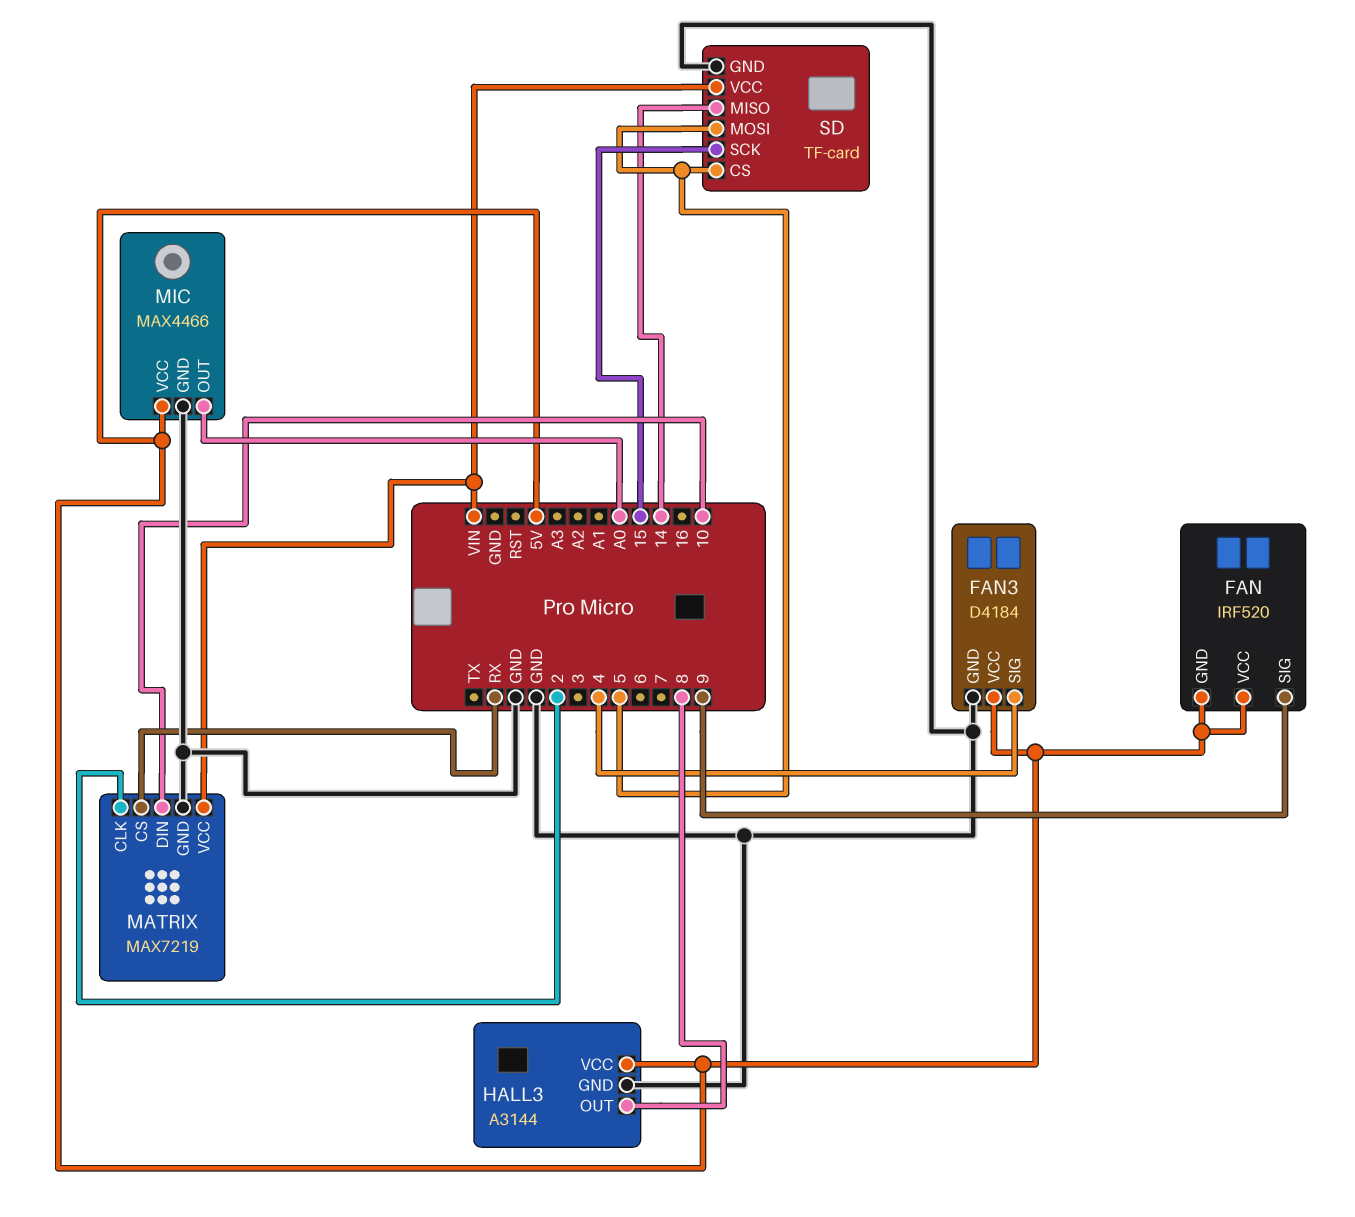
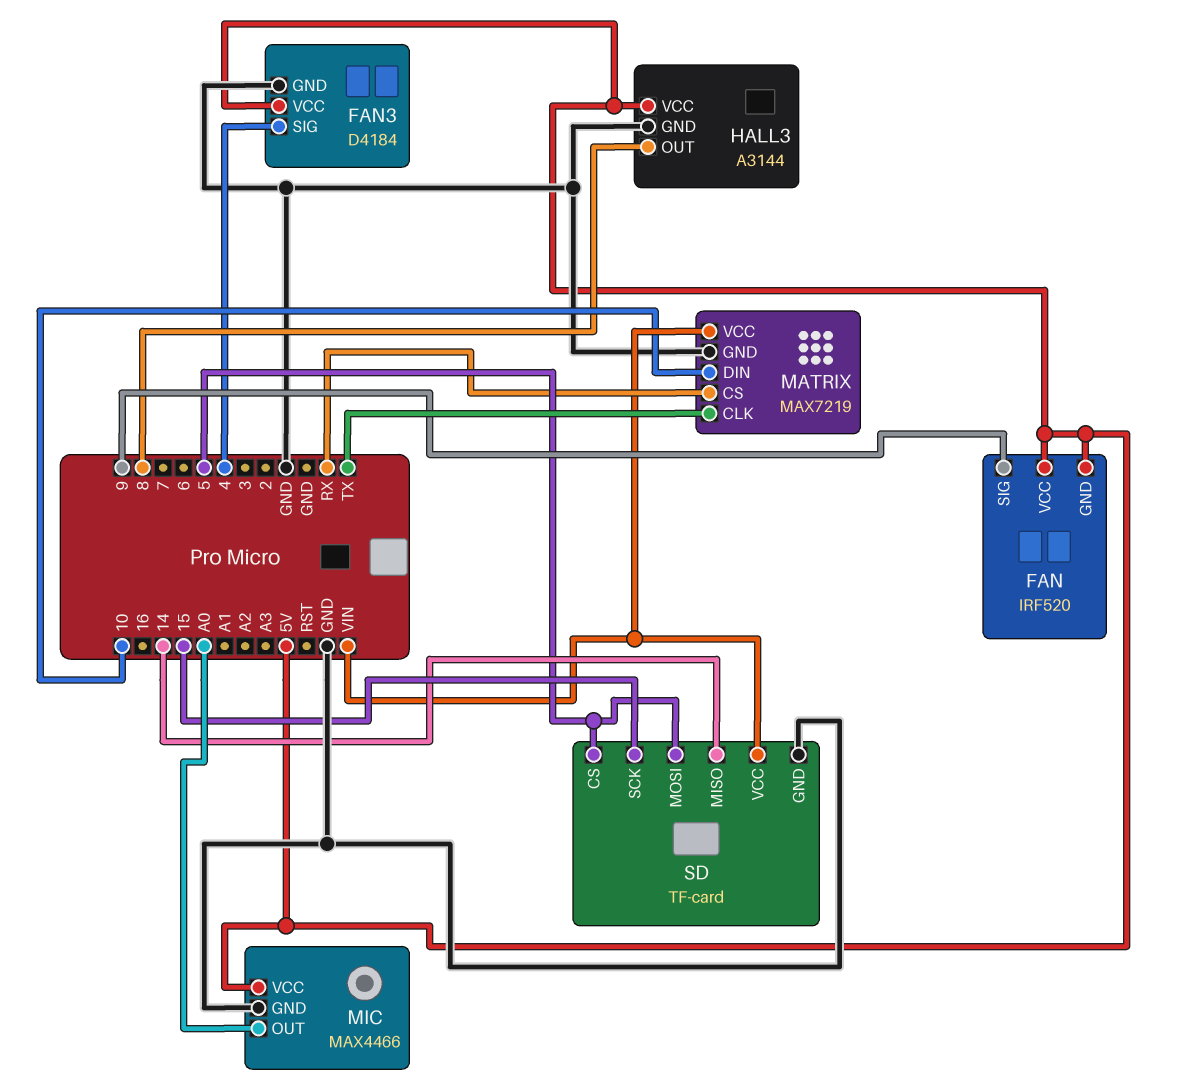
MATRIX pin CLK: 2 -> TX

